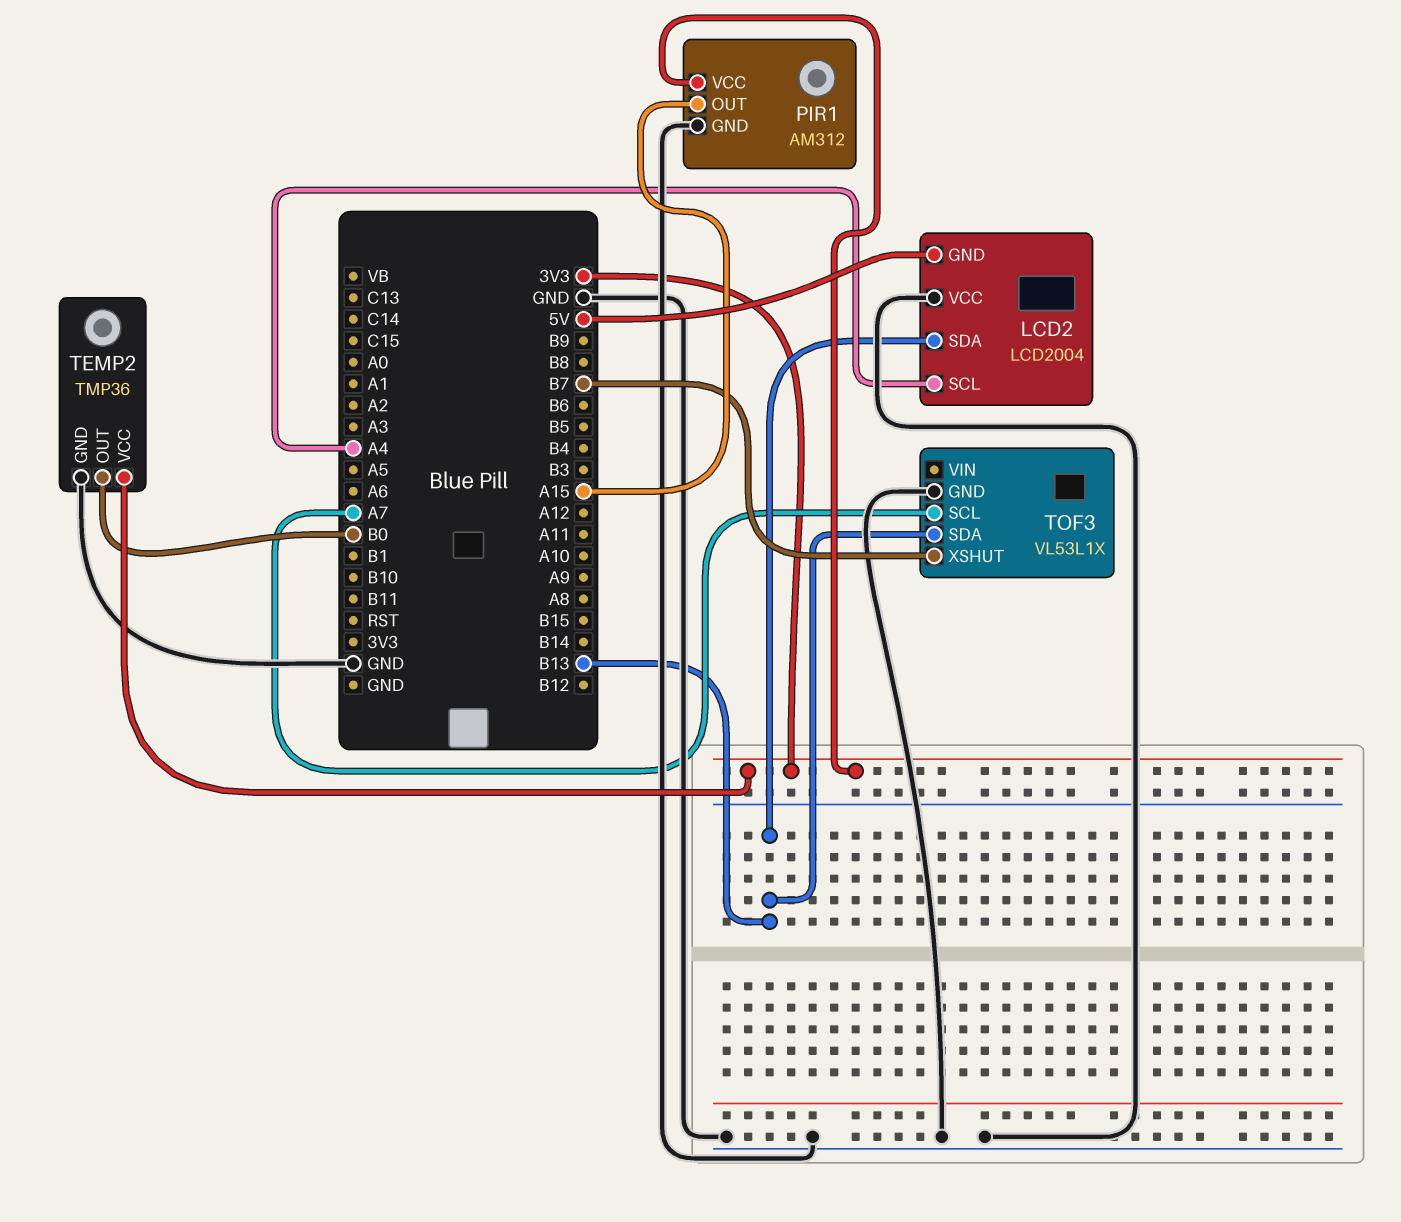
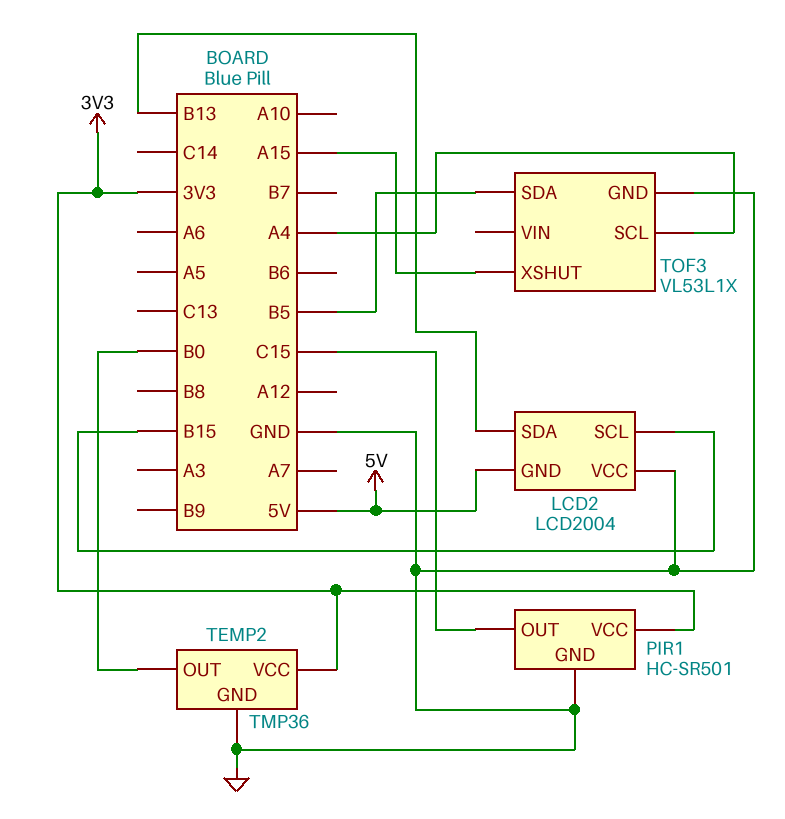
LCD2 pin SCL: A4 -> B15
PIR1: AM312 -> HC-SR501
PIR1 pin OUT: A15 -> C15
TOF3 pin SCL: A7 -> A4
TOF3 pin SDA: B13 -> B5
TOF3 pin XSHUT: B7 -> A15

